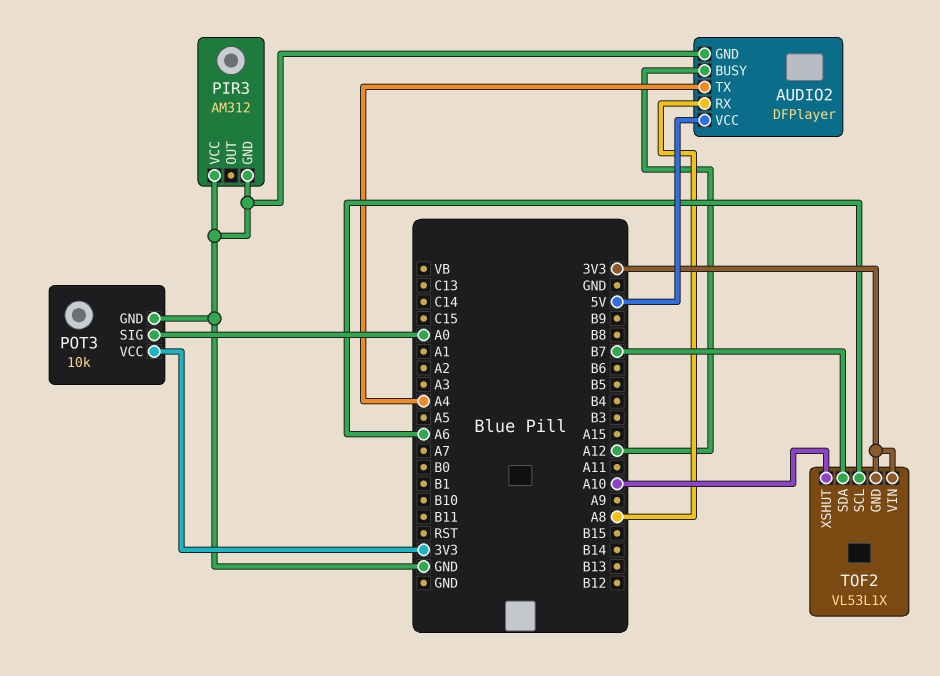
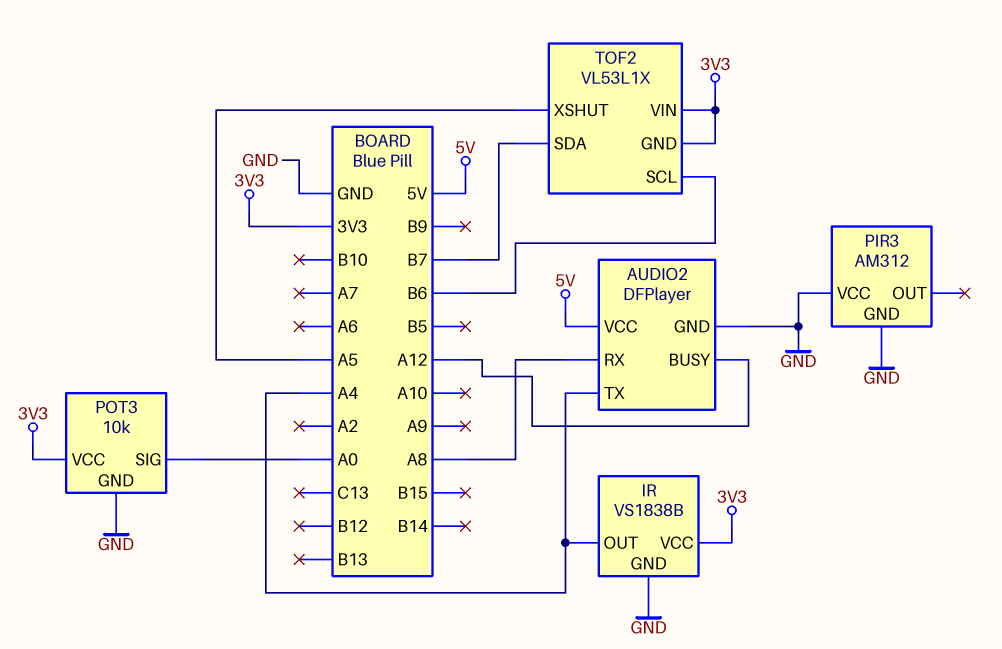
IR: none -> VS1838B
IR pin GND: none -> GND
IR pin OUT: none -> A4
IR pin VCC: none -> 3V3
TOF2 pin SCL: A6 -> B6
TOF2 pin XSHUT: A10 -> A5

